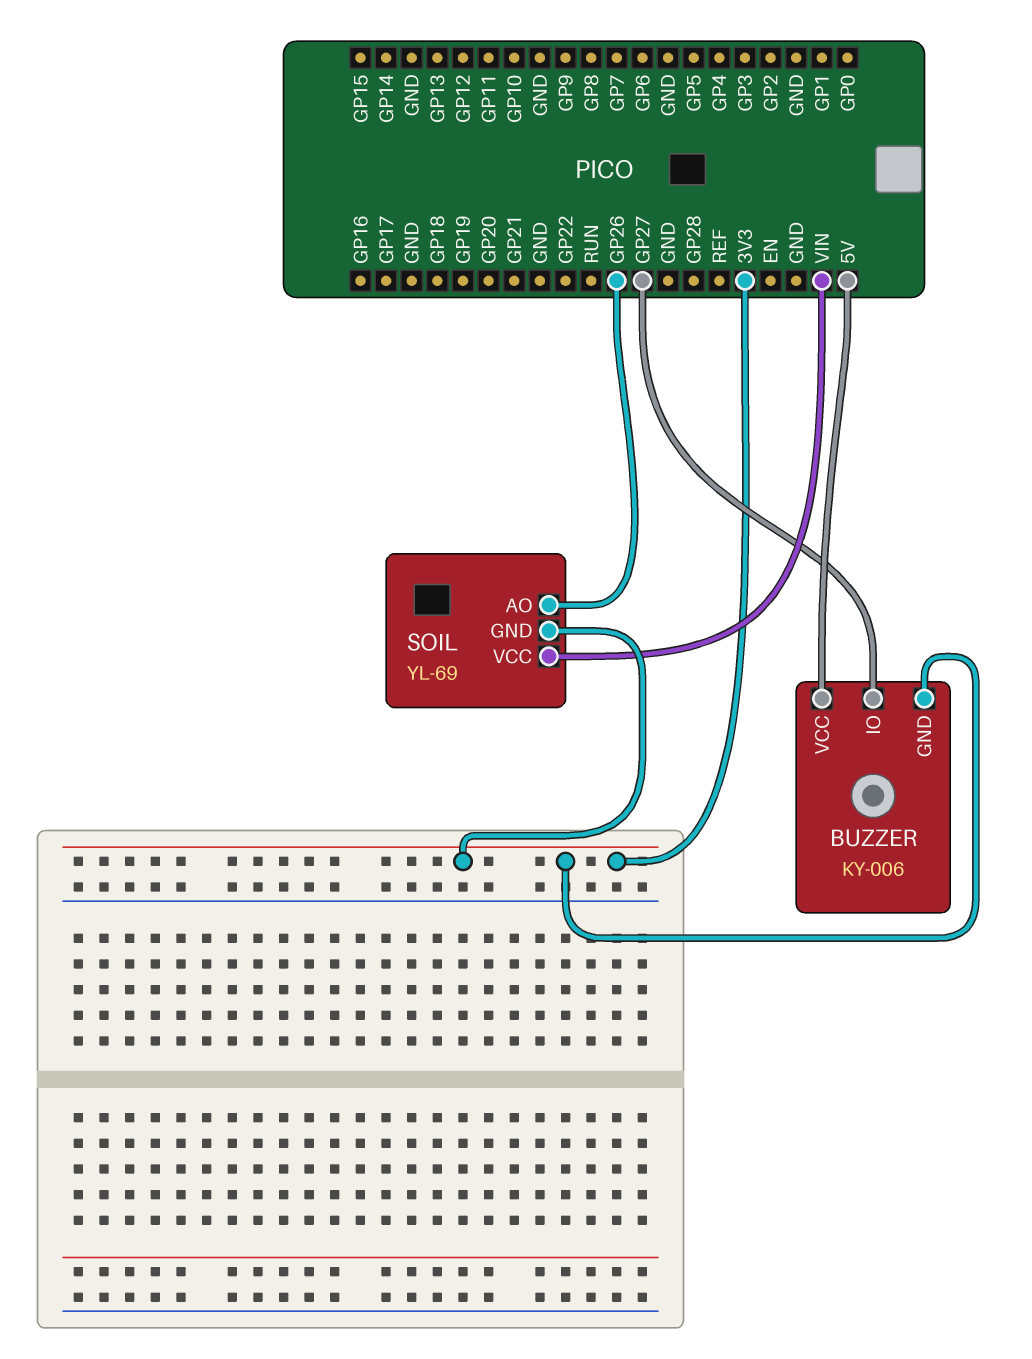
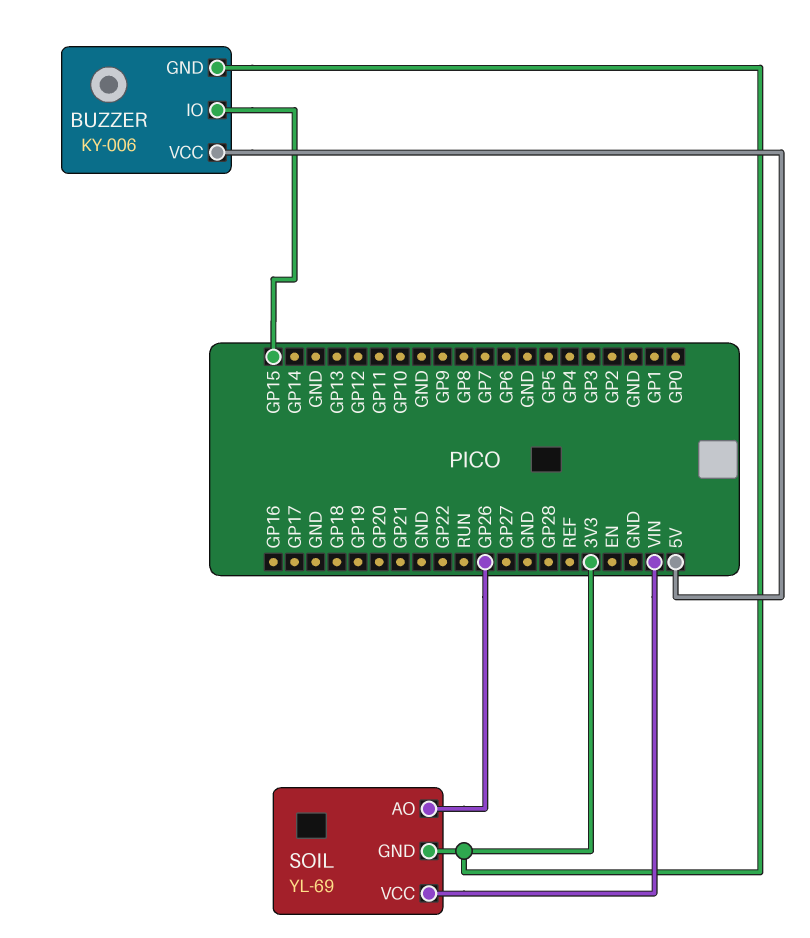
BUZZER pin IO: GP27 -> GP15

